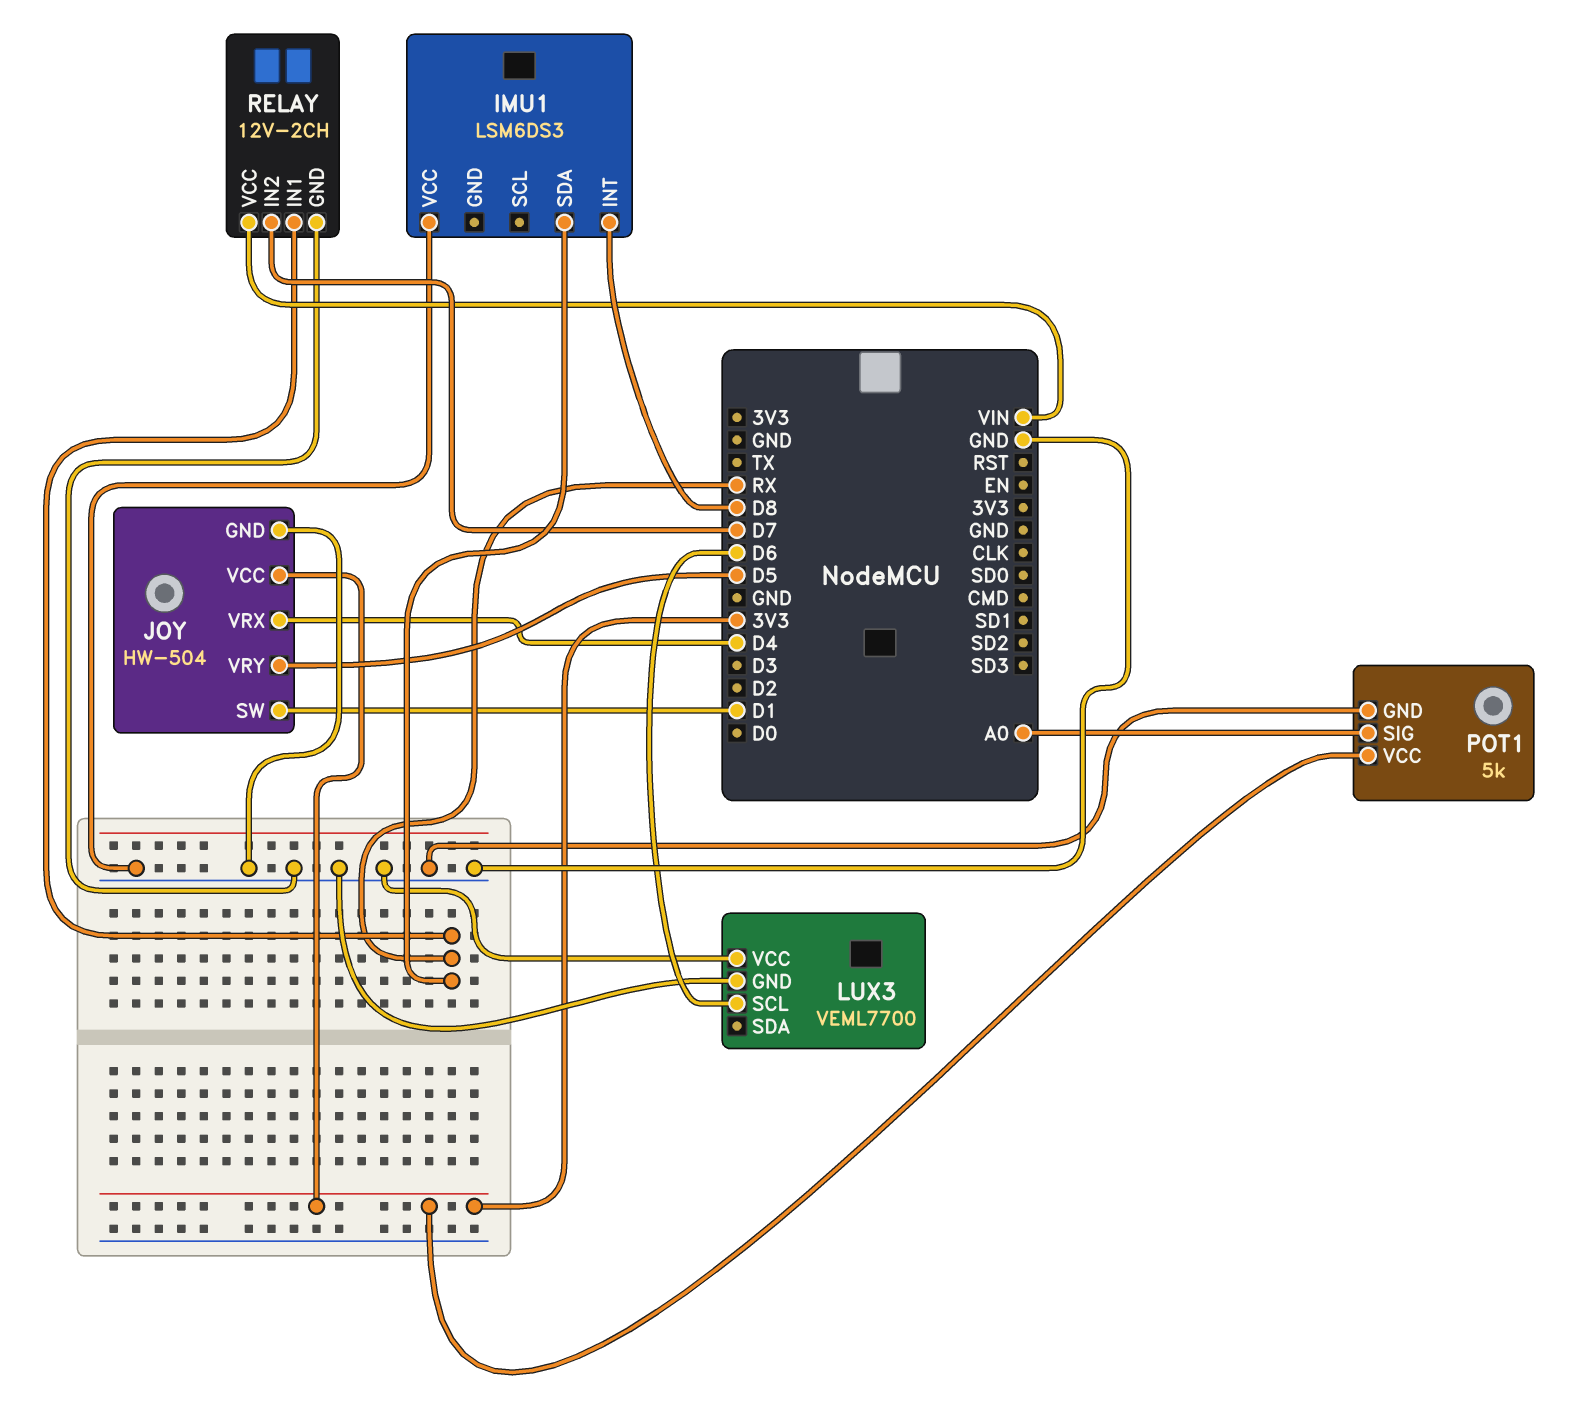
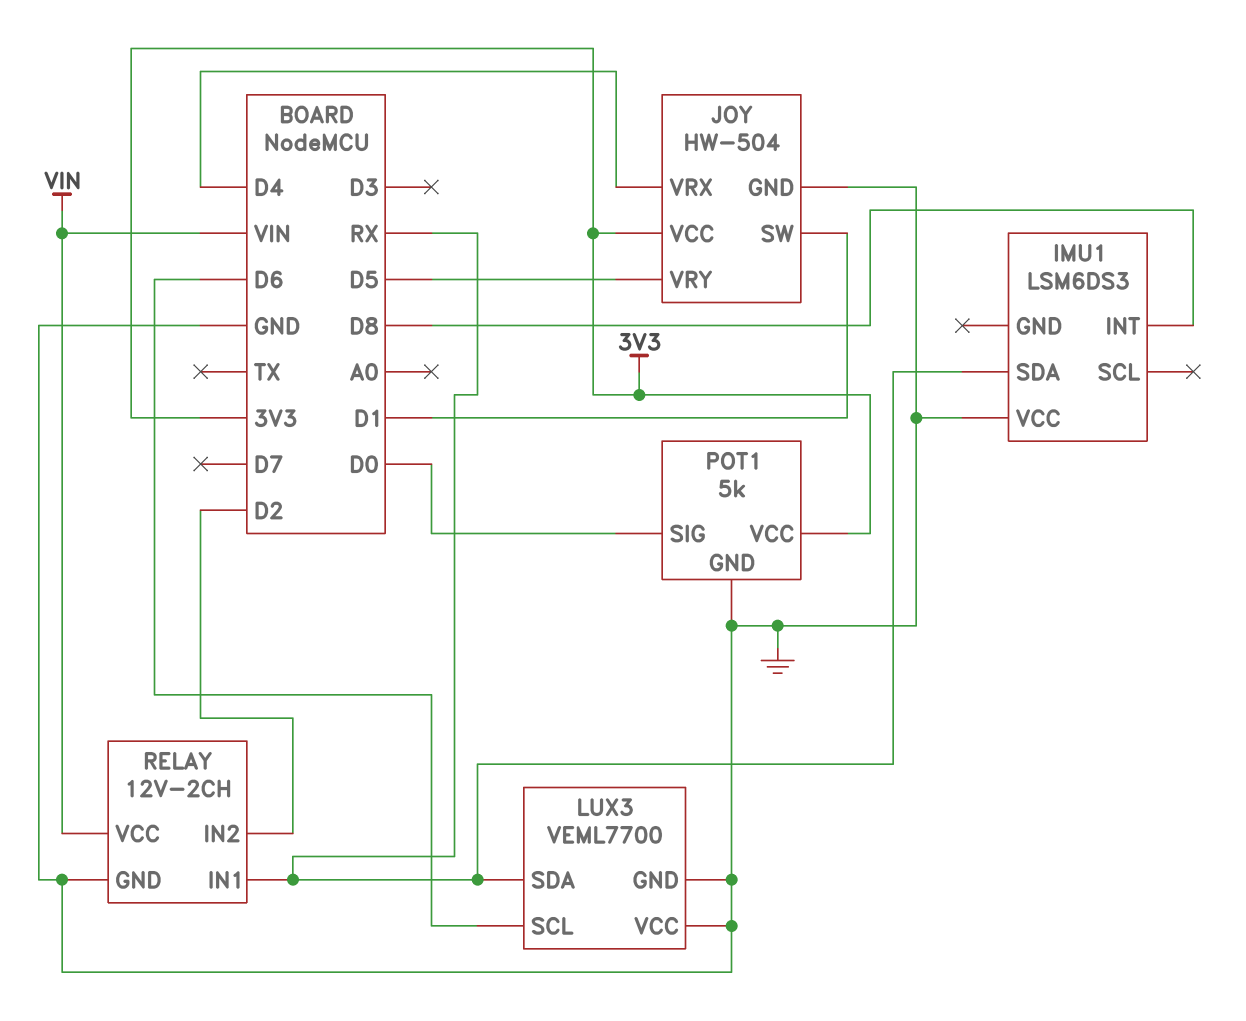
LUX3 pin SDA: none -> RX
POT1 pin SIG: A0 -> D0
RELAY pin IN2: D7 -> D2

